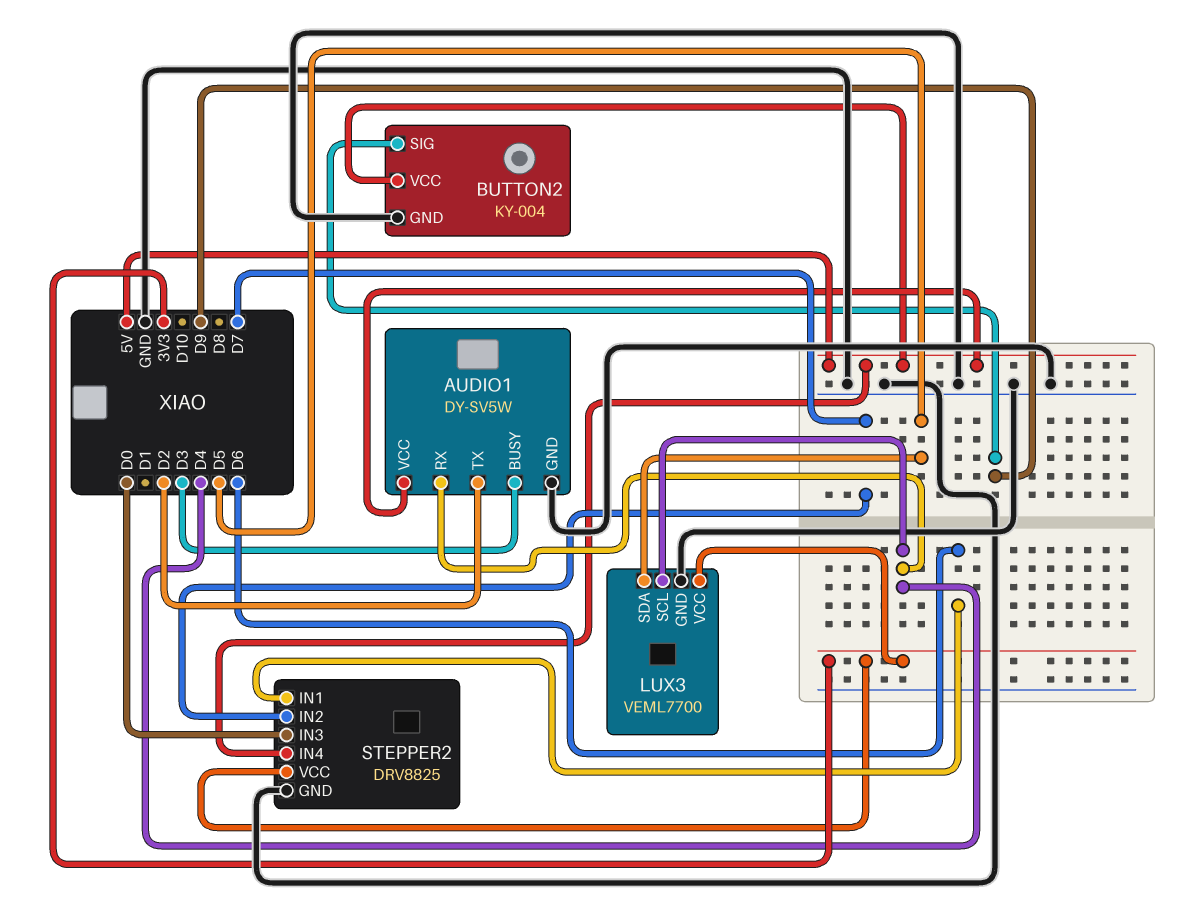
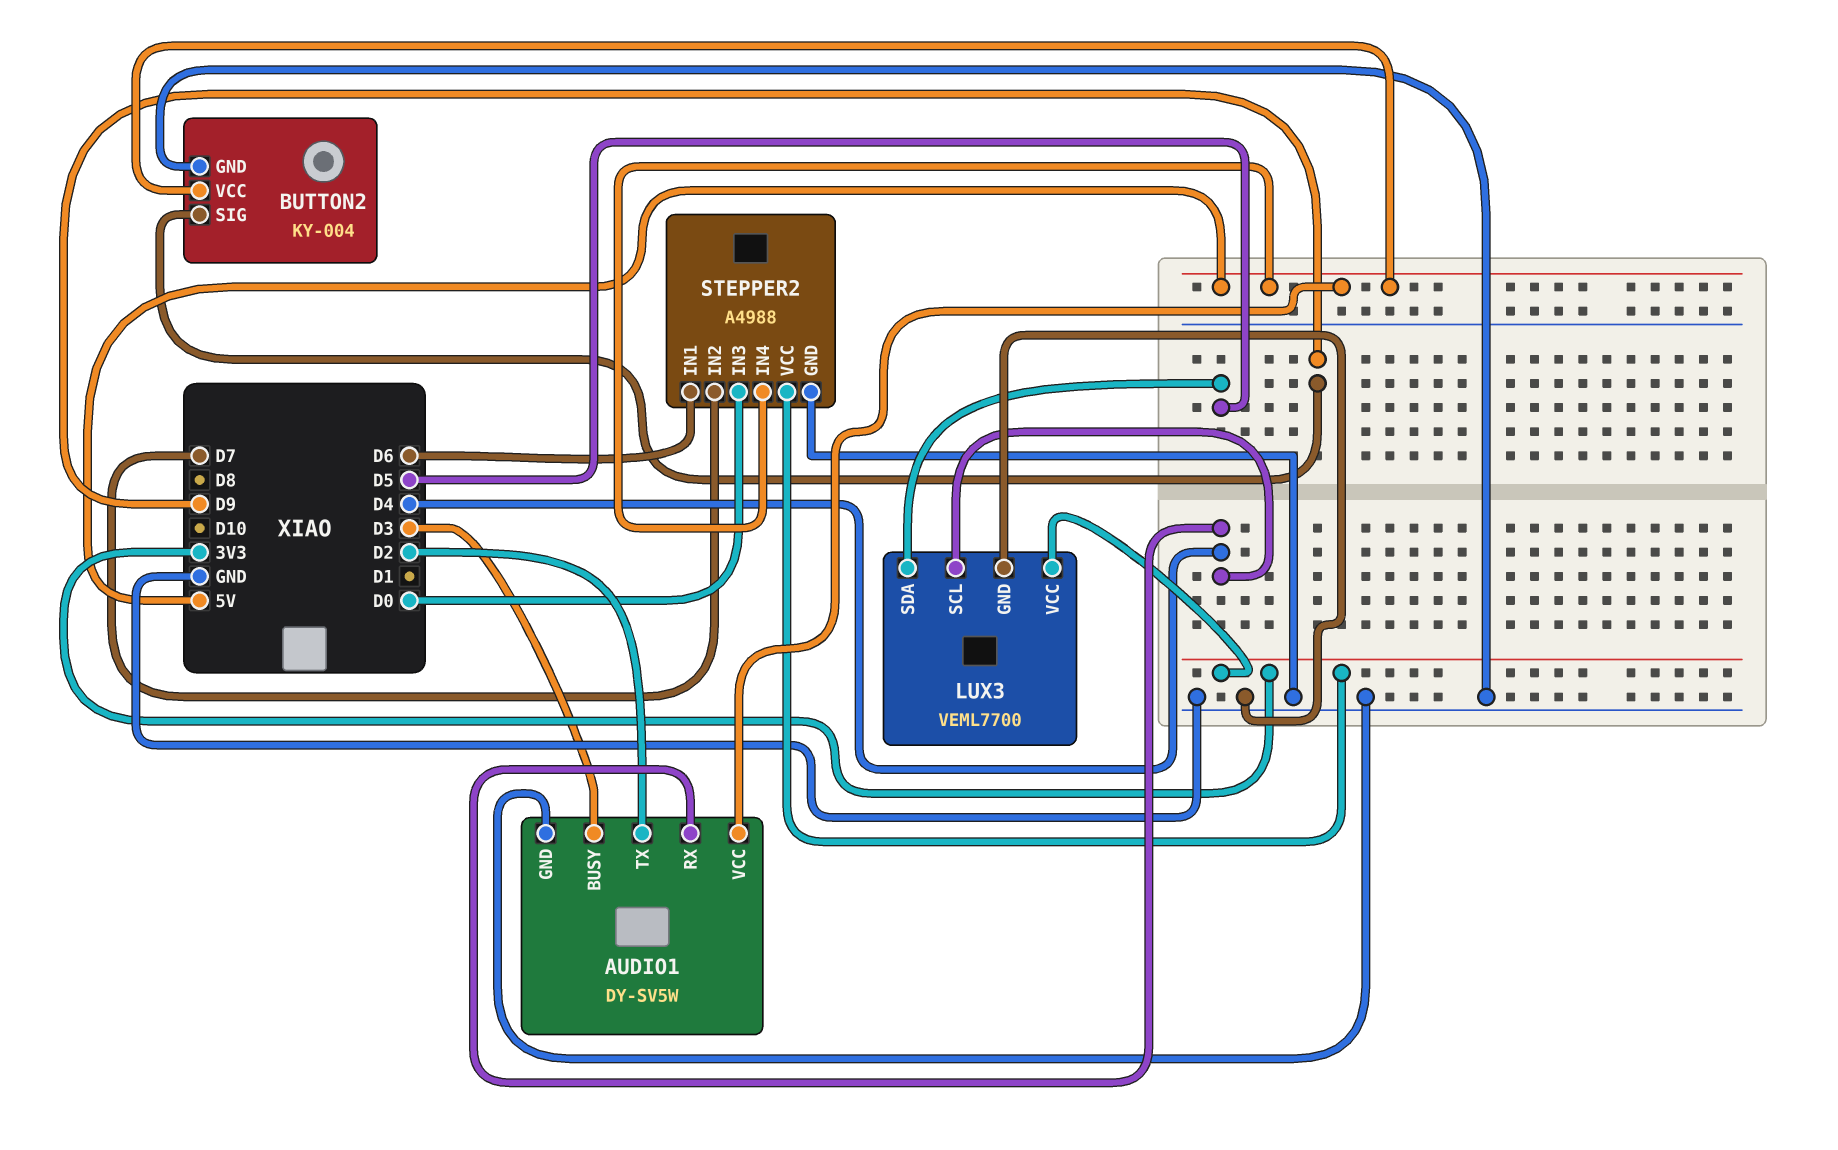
STEPPER2: DRV8825 -> A4988

